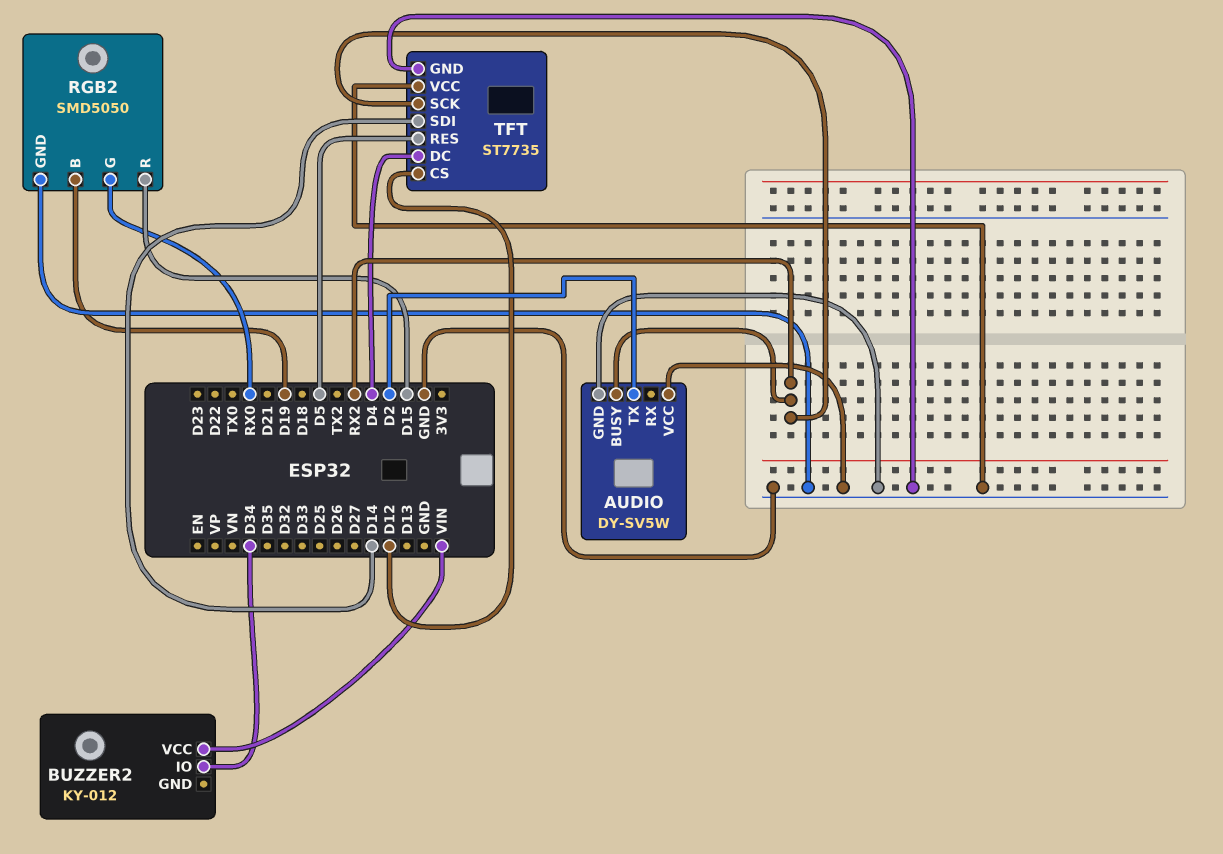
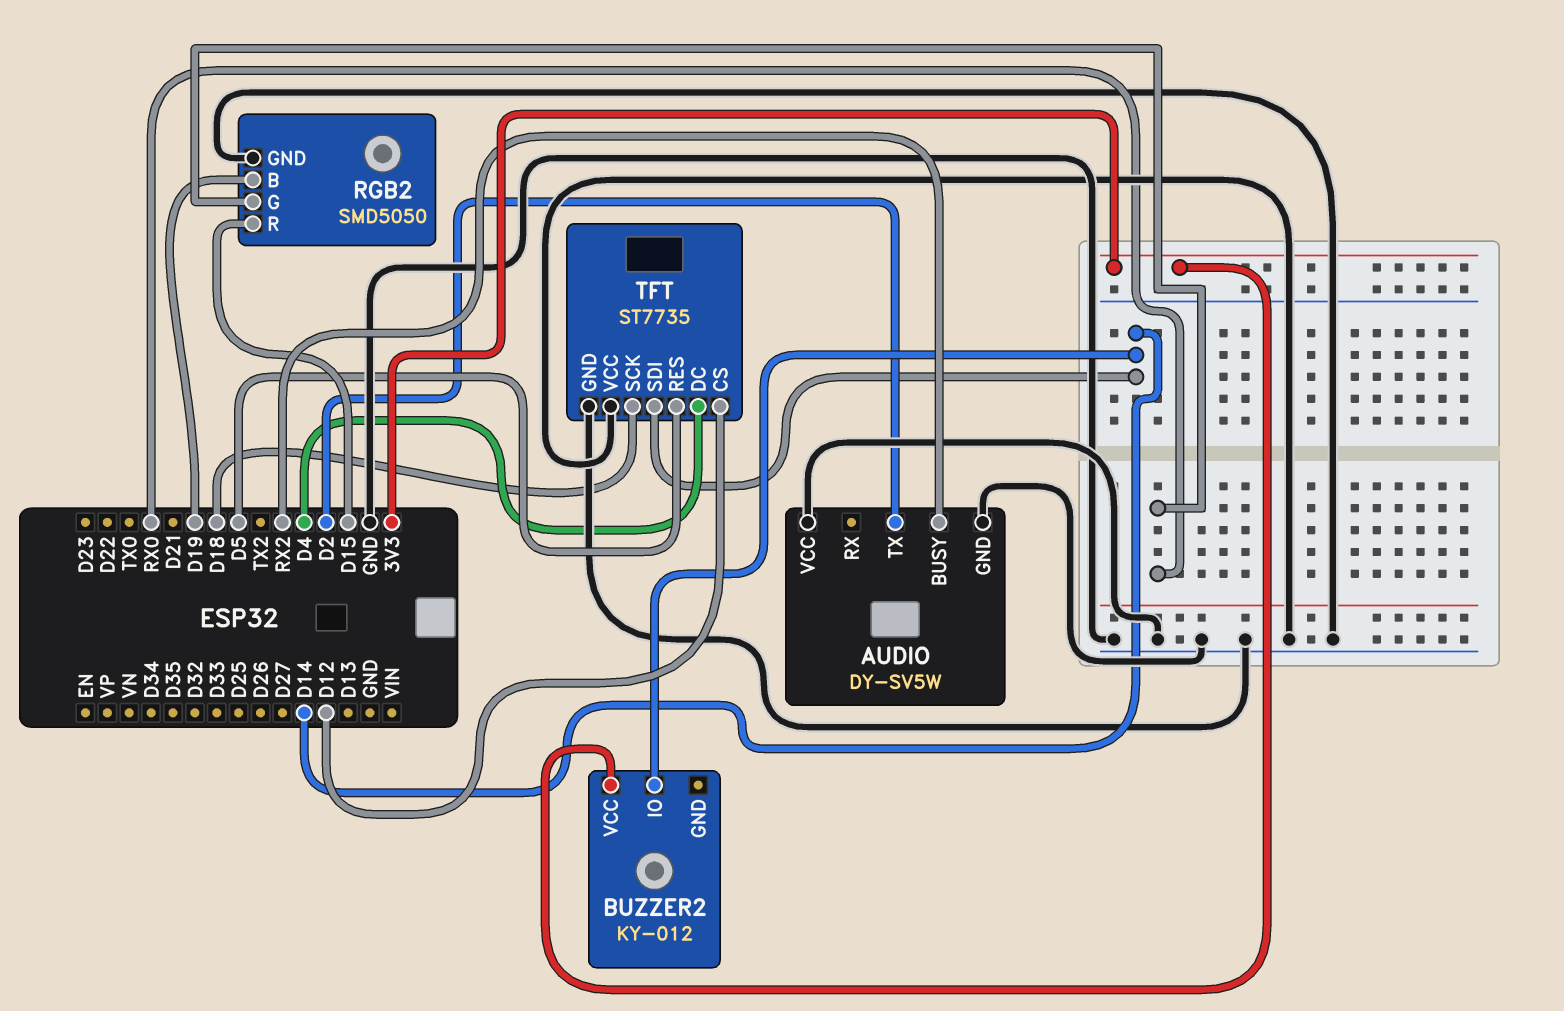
BUZZER2 pin IO: D34 -> D14
BUZZER2 pin VCC: VIN -> 3V3
TFT pin SCK: RX2 -> D18

